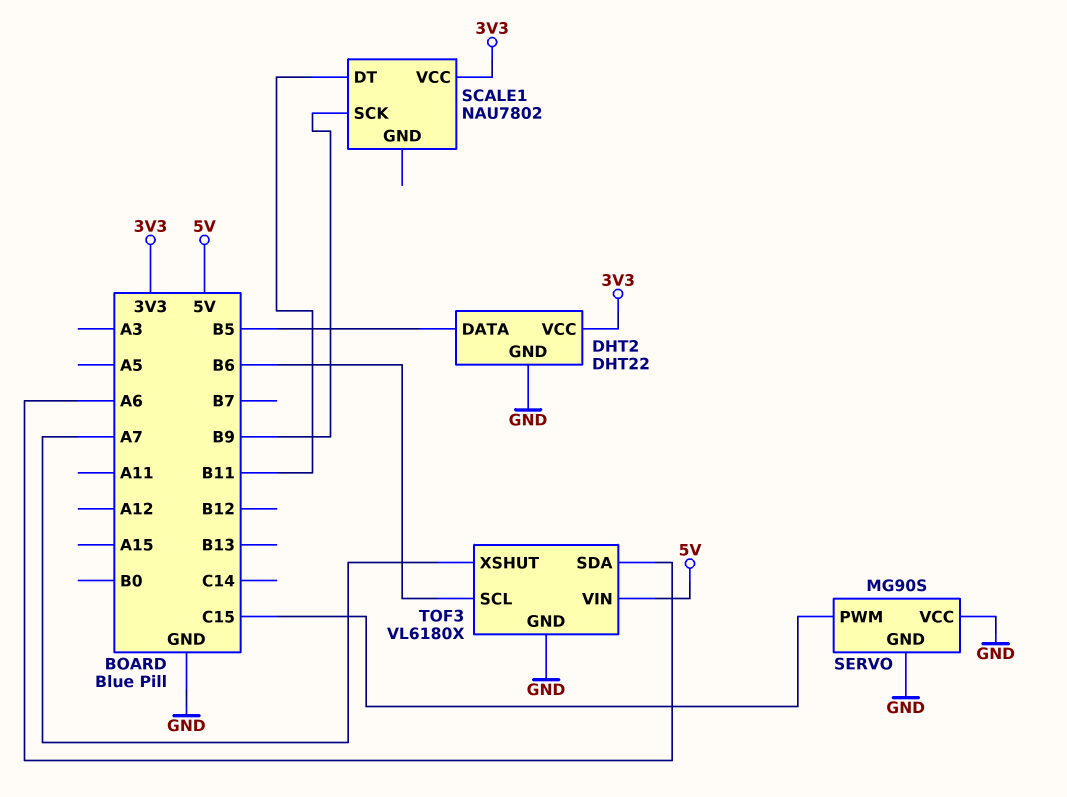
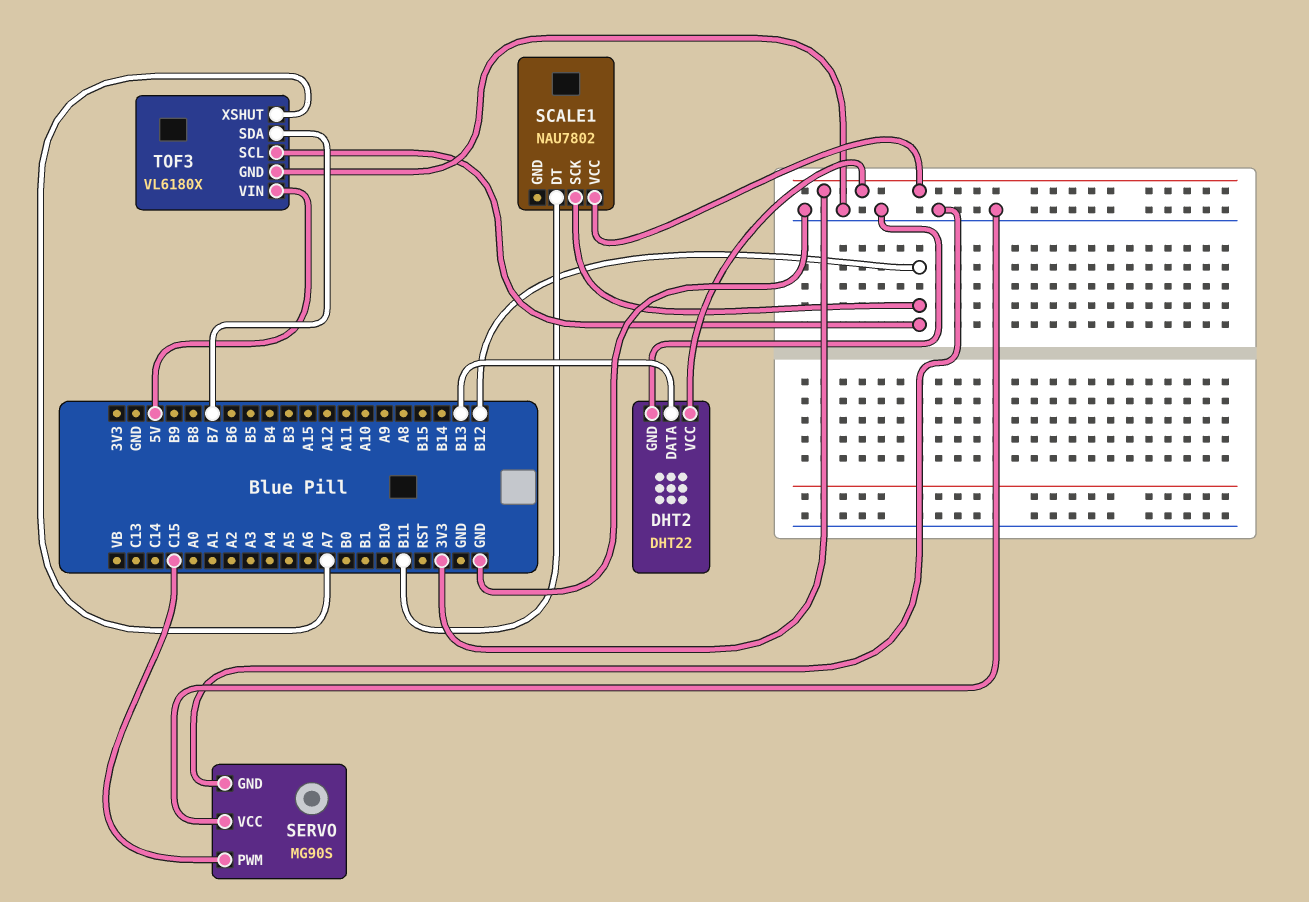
DHT2 pin DATA: B5 -> B13
SCALE1 pin SCK: B9 -> B12
TOF3 pin SCL: B6 -> B12
TOF3 pin SDA: A6 -> B7

